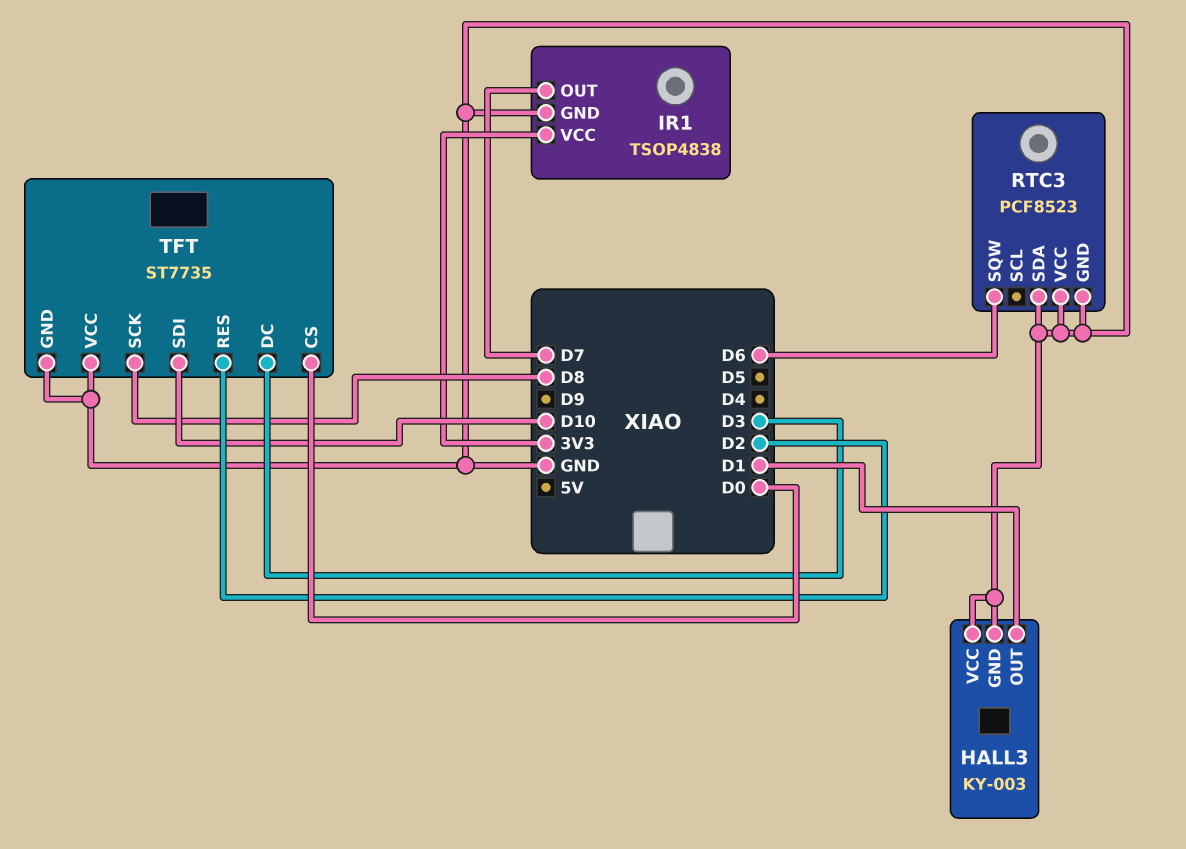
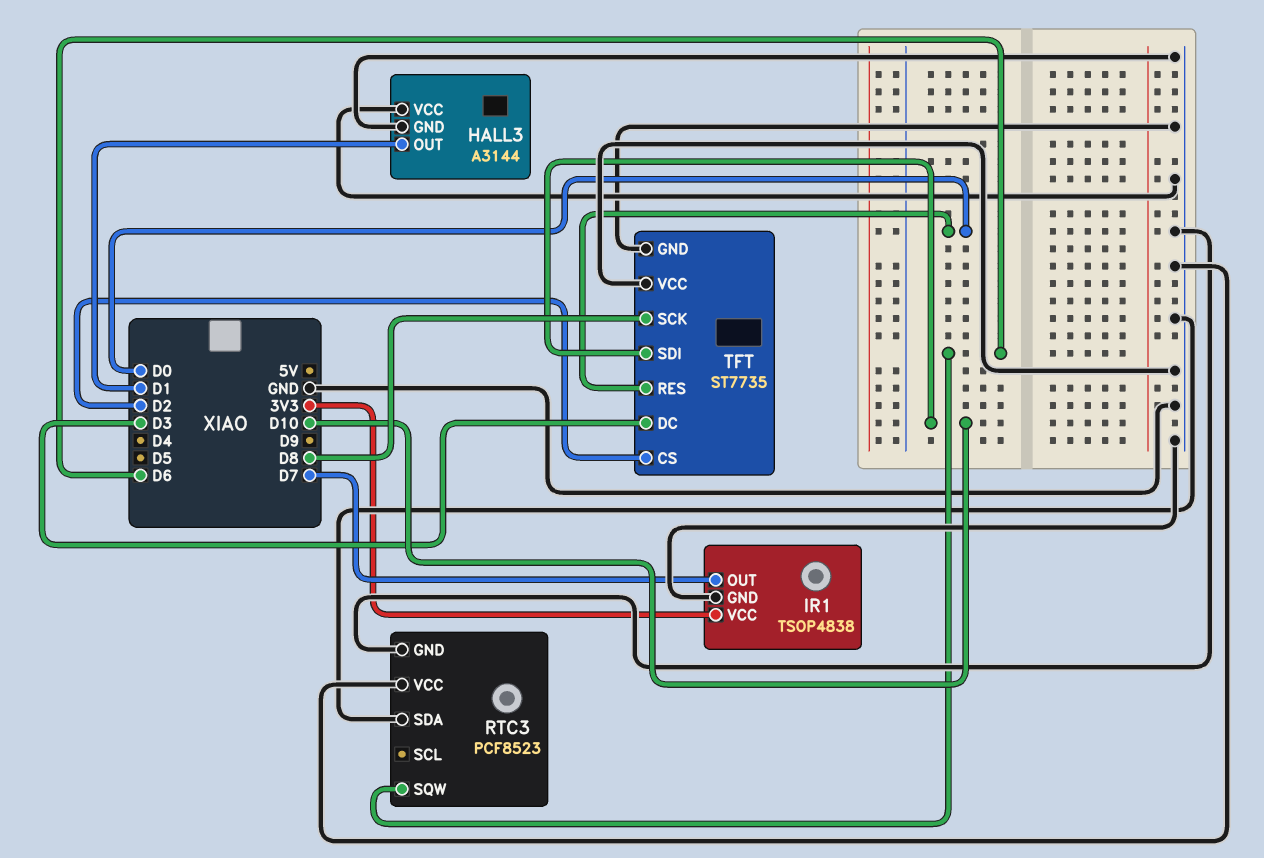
HALL3: KY-003 -> A3144
TFT pin CS: D0 -> D2
TFT pin RES: D2 -> D0

